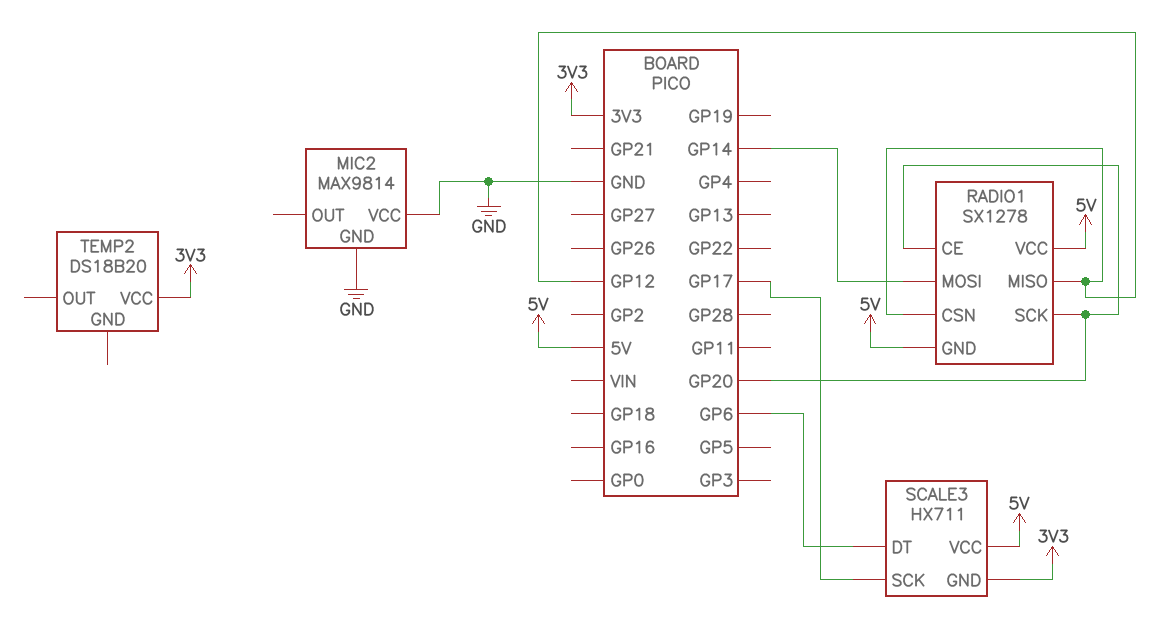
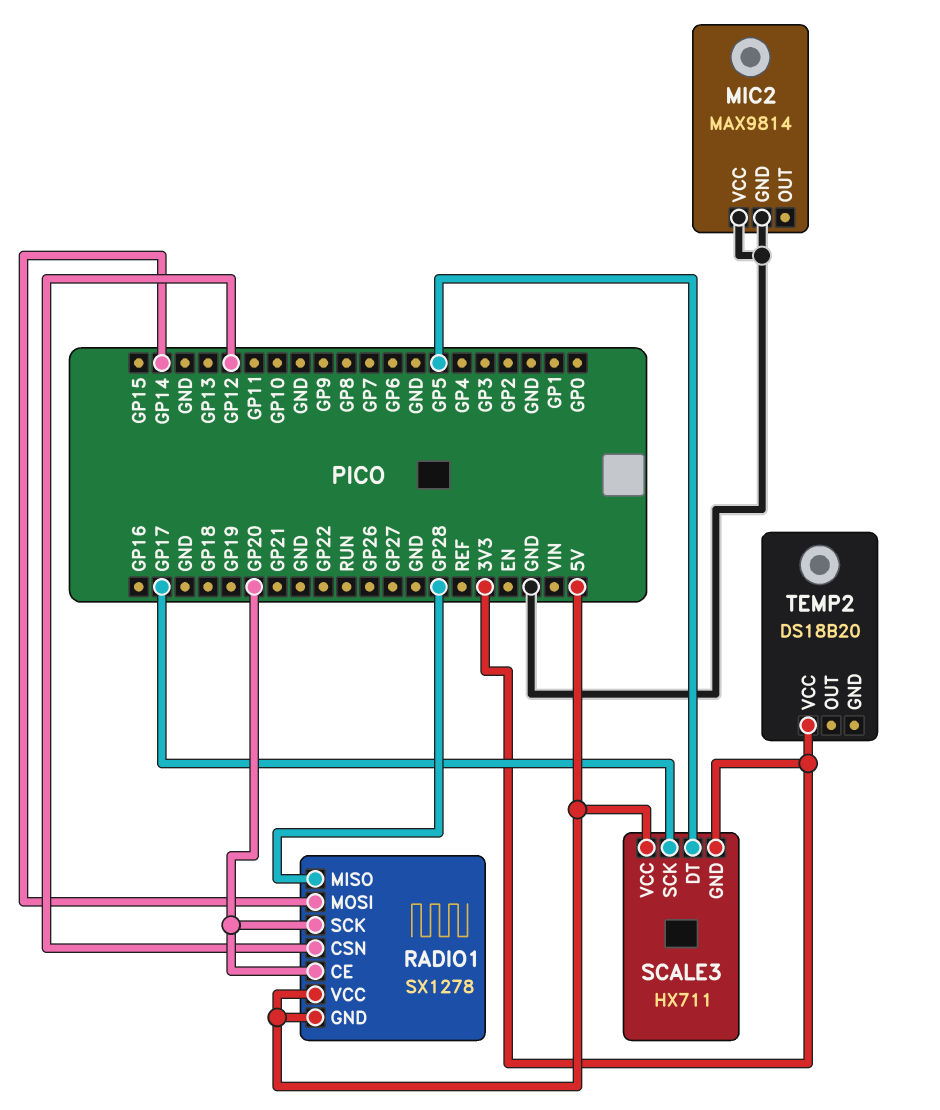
RADIO1 pin MISO: GP12 -> GP28
SCALE3 pin DT: GP6 -> GP5

